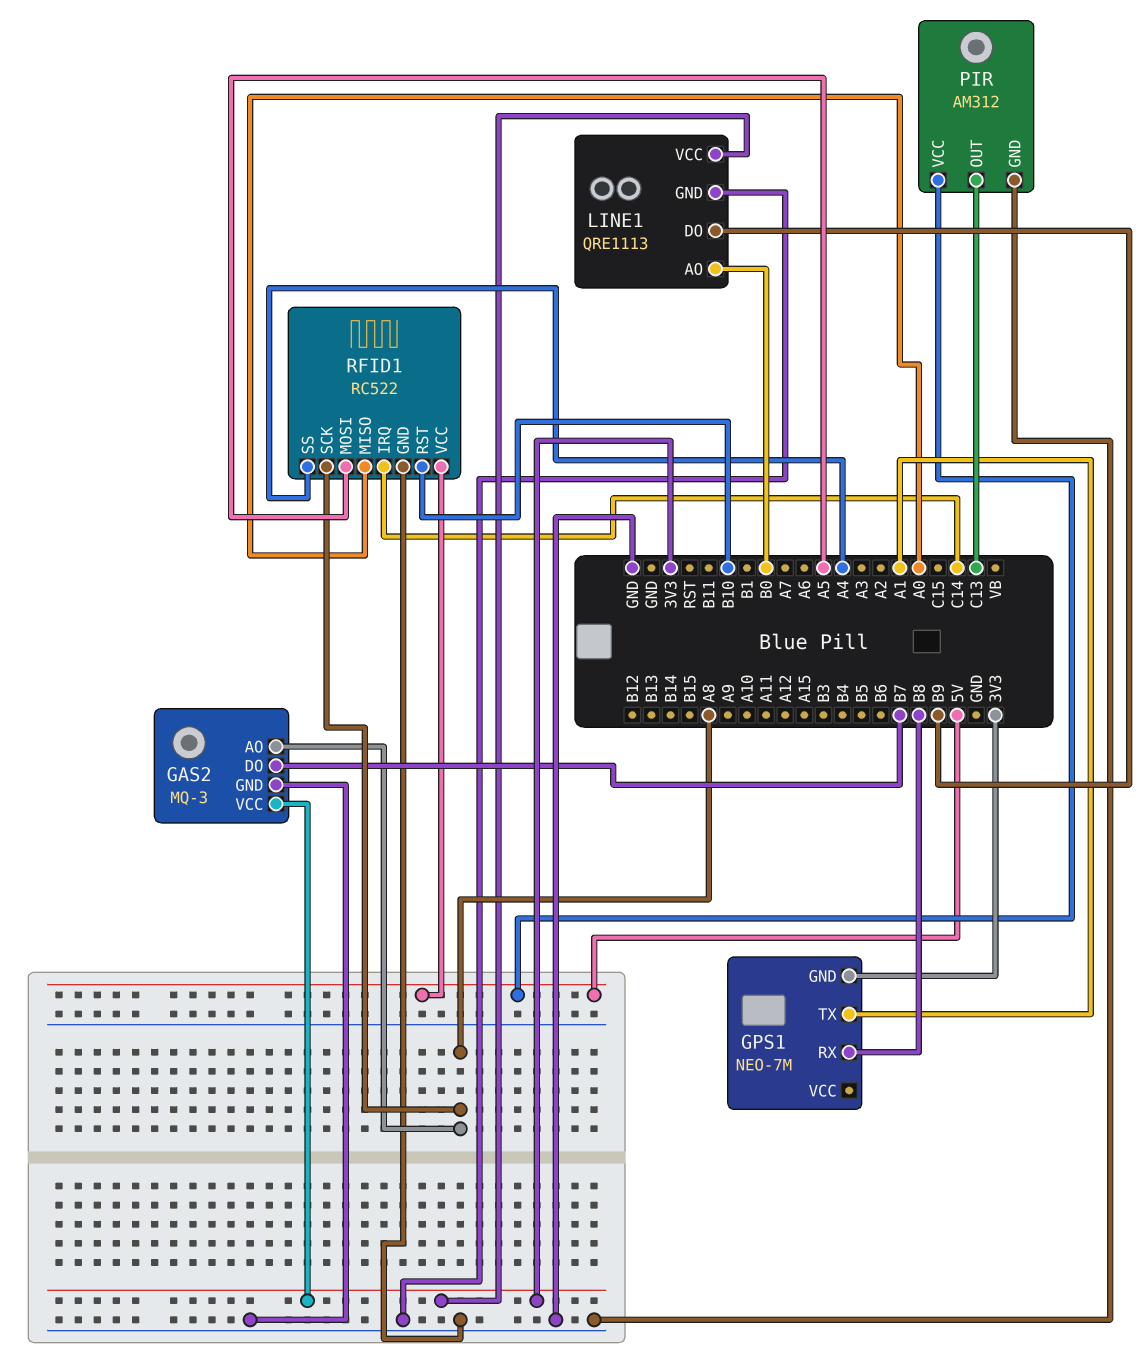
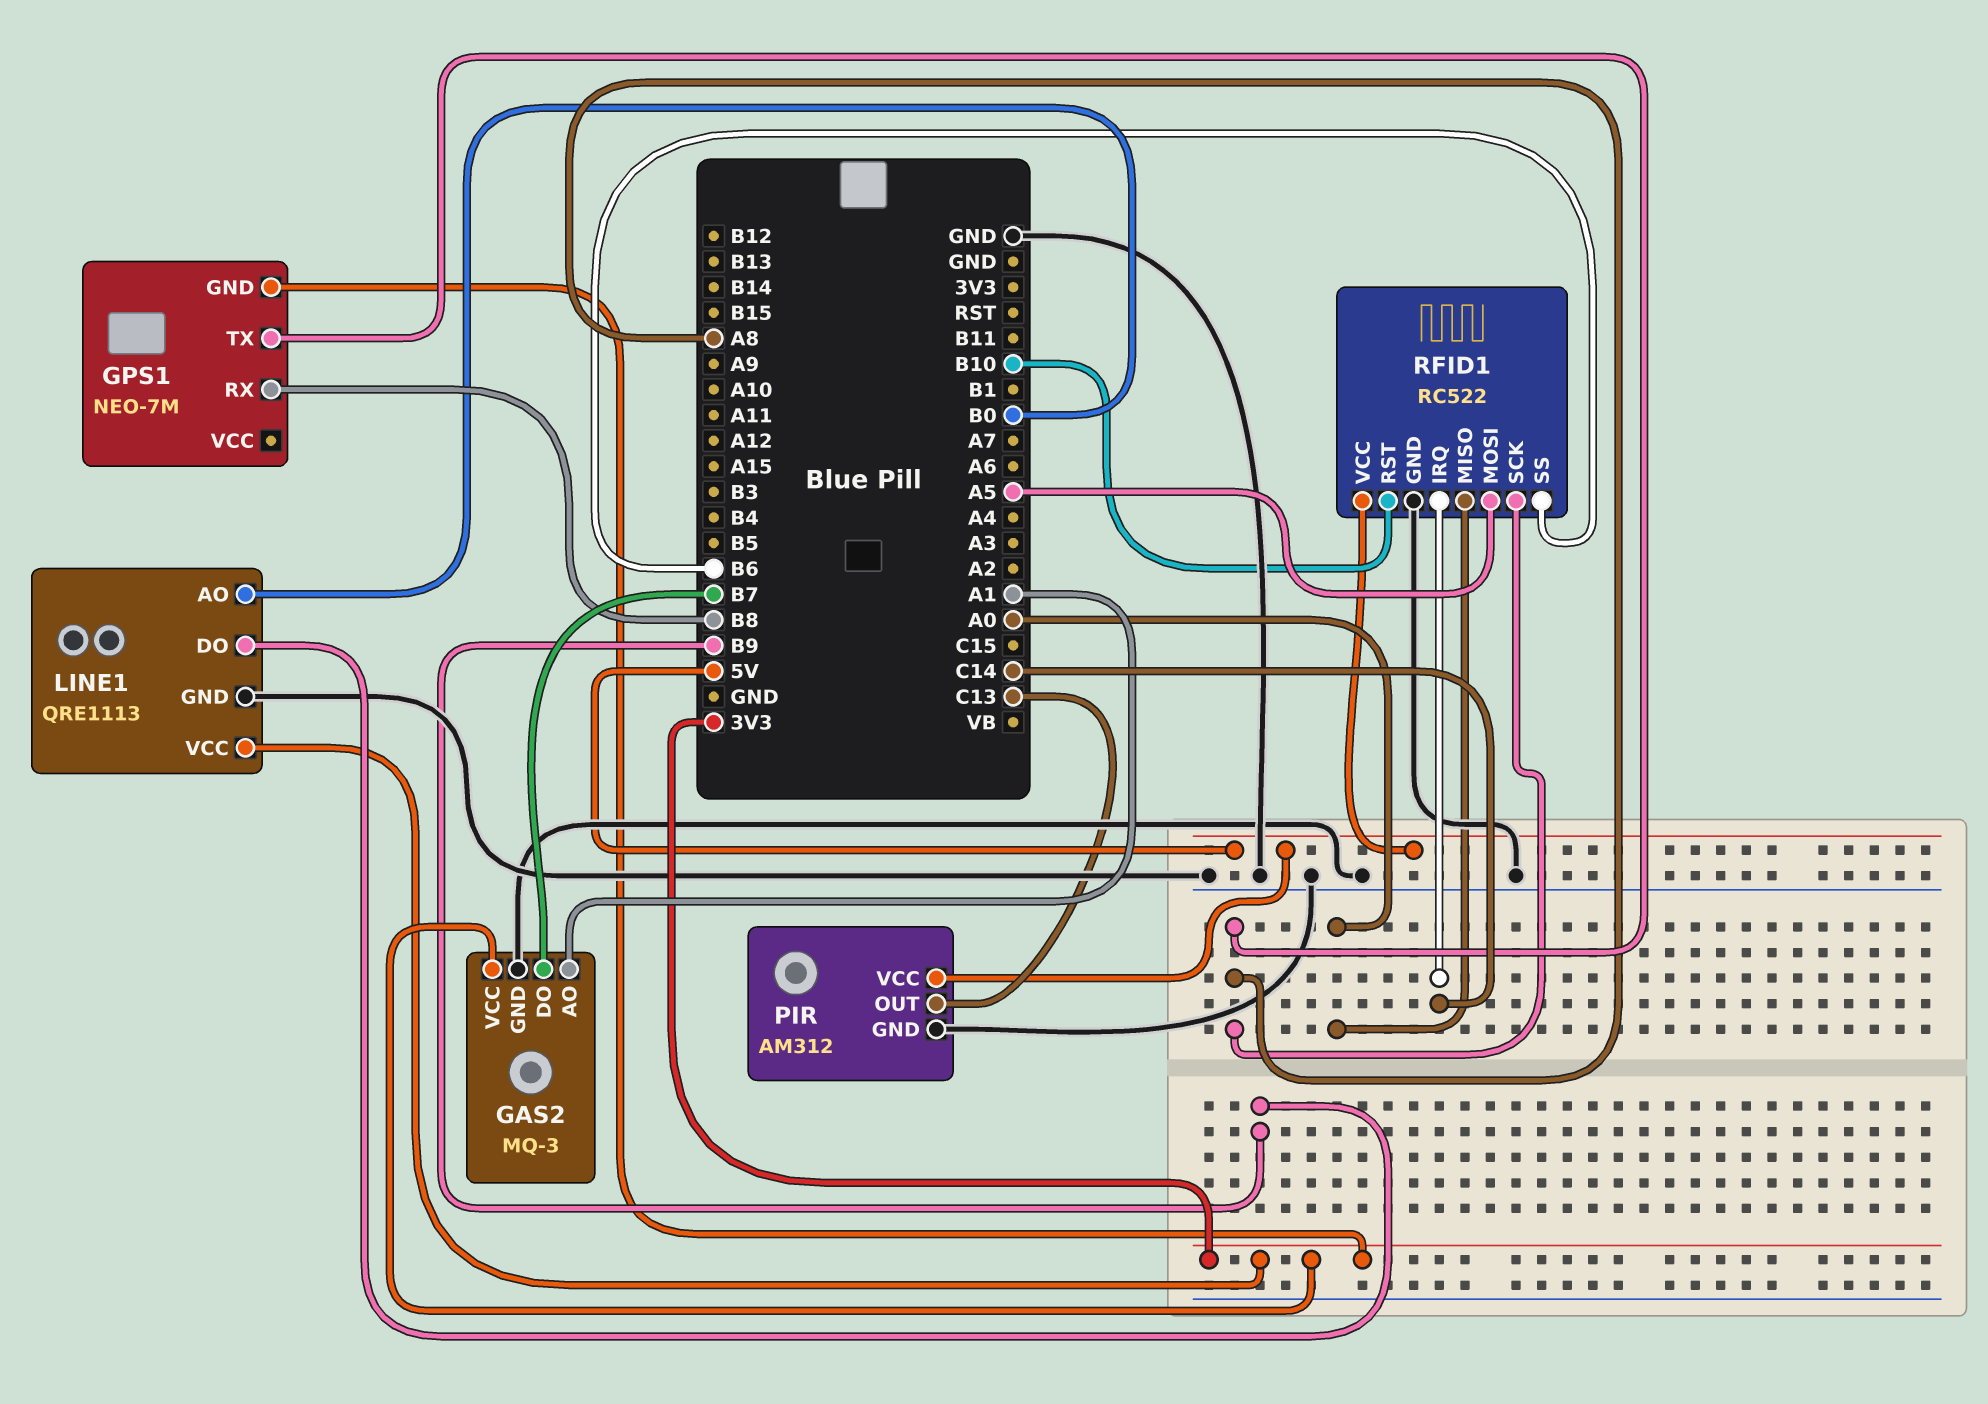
GAS2 pin AO: A8 -> A1
GPS1 pin TX: A1 -> A8
RFID1 pin SS: A4 -> B6

